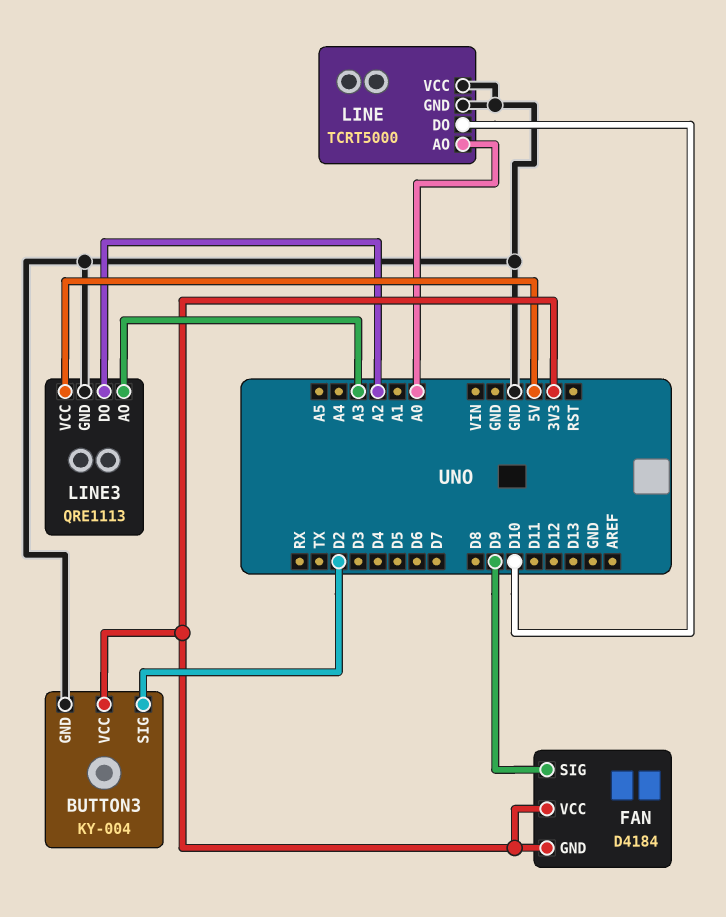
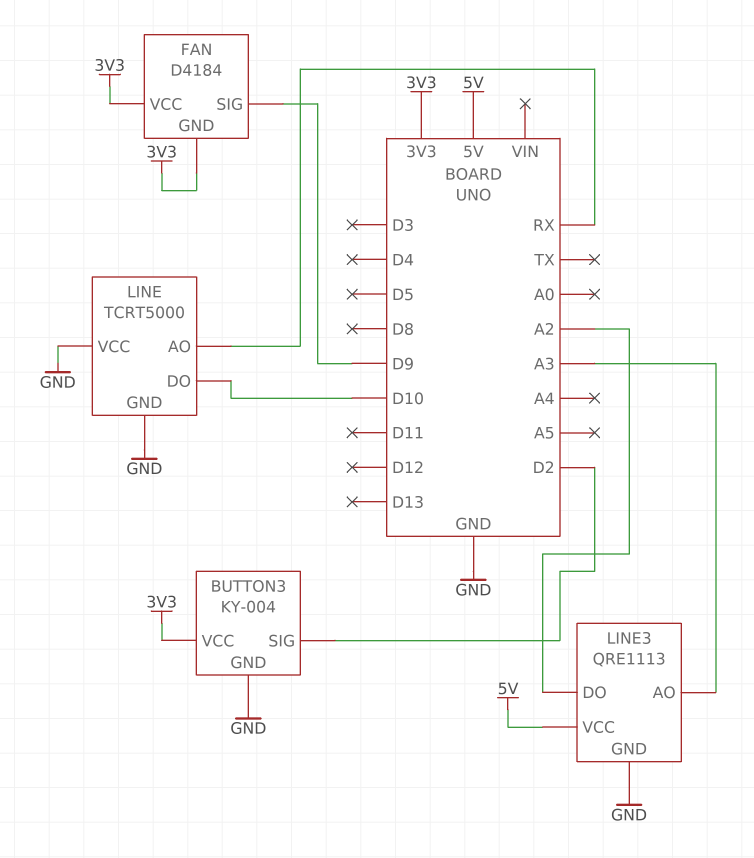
LINE pin AO: A0 -> RX

